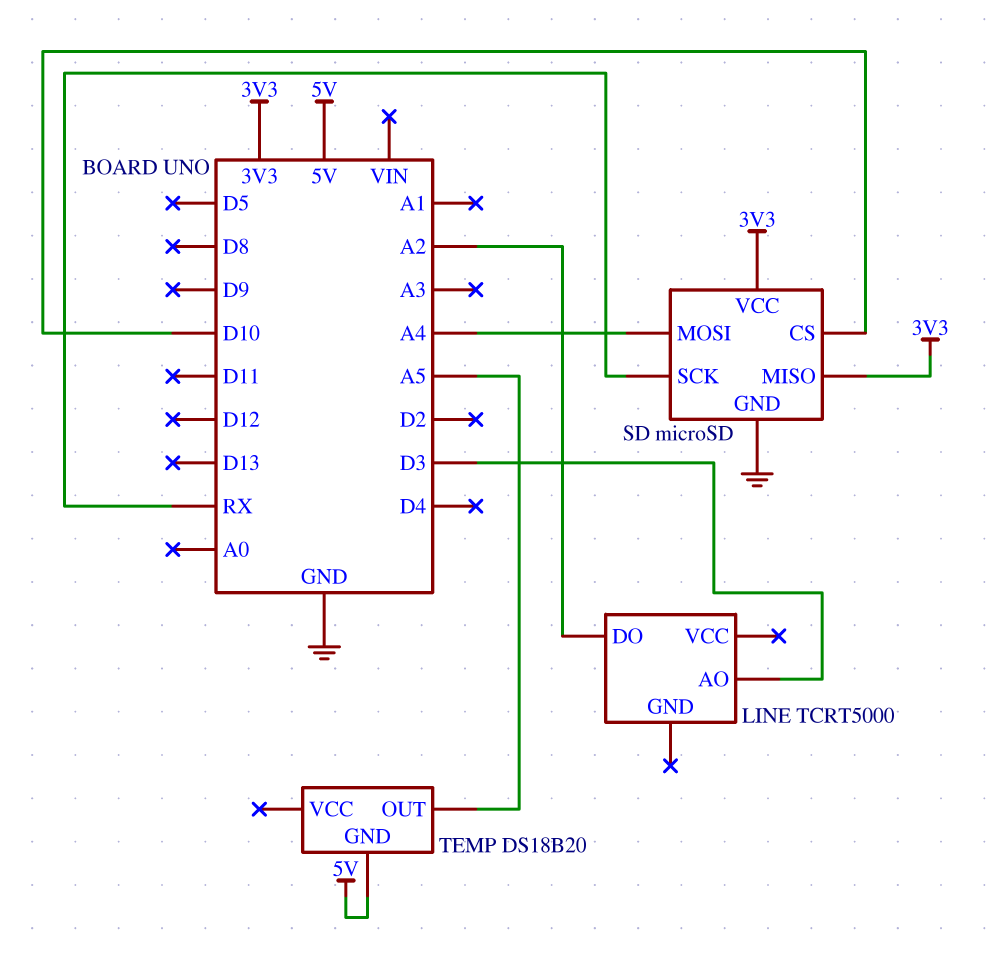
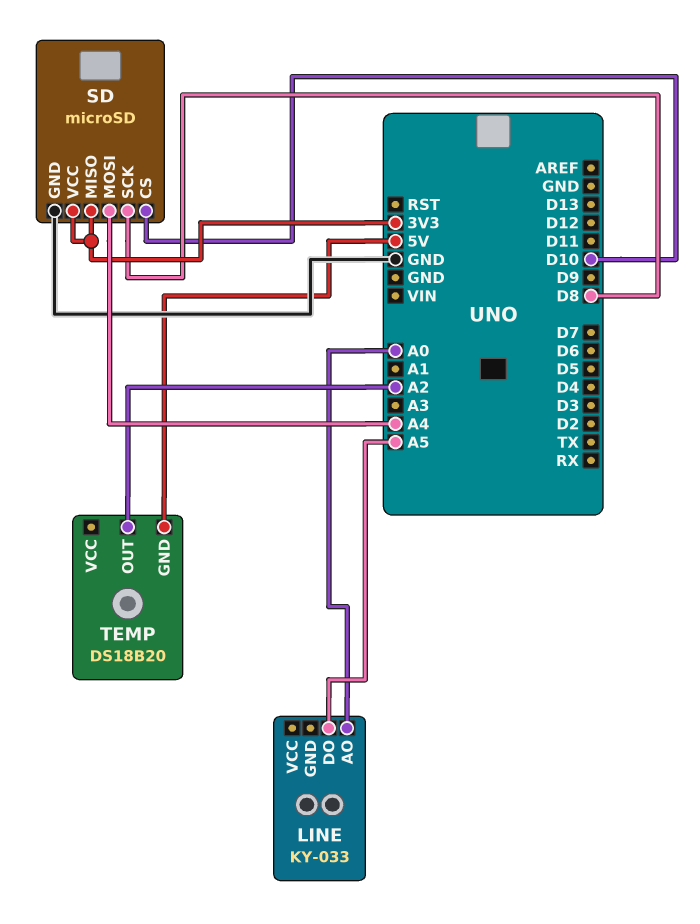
LINE: TCRT5000 -> KY-033
LINE pin AO: D3 -> A0
LINE pin DO: A2 -> A5
SD pin SCK: RX -> D8
TEMP pin OUT: A5 -> A2

